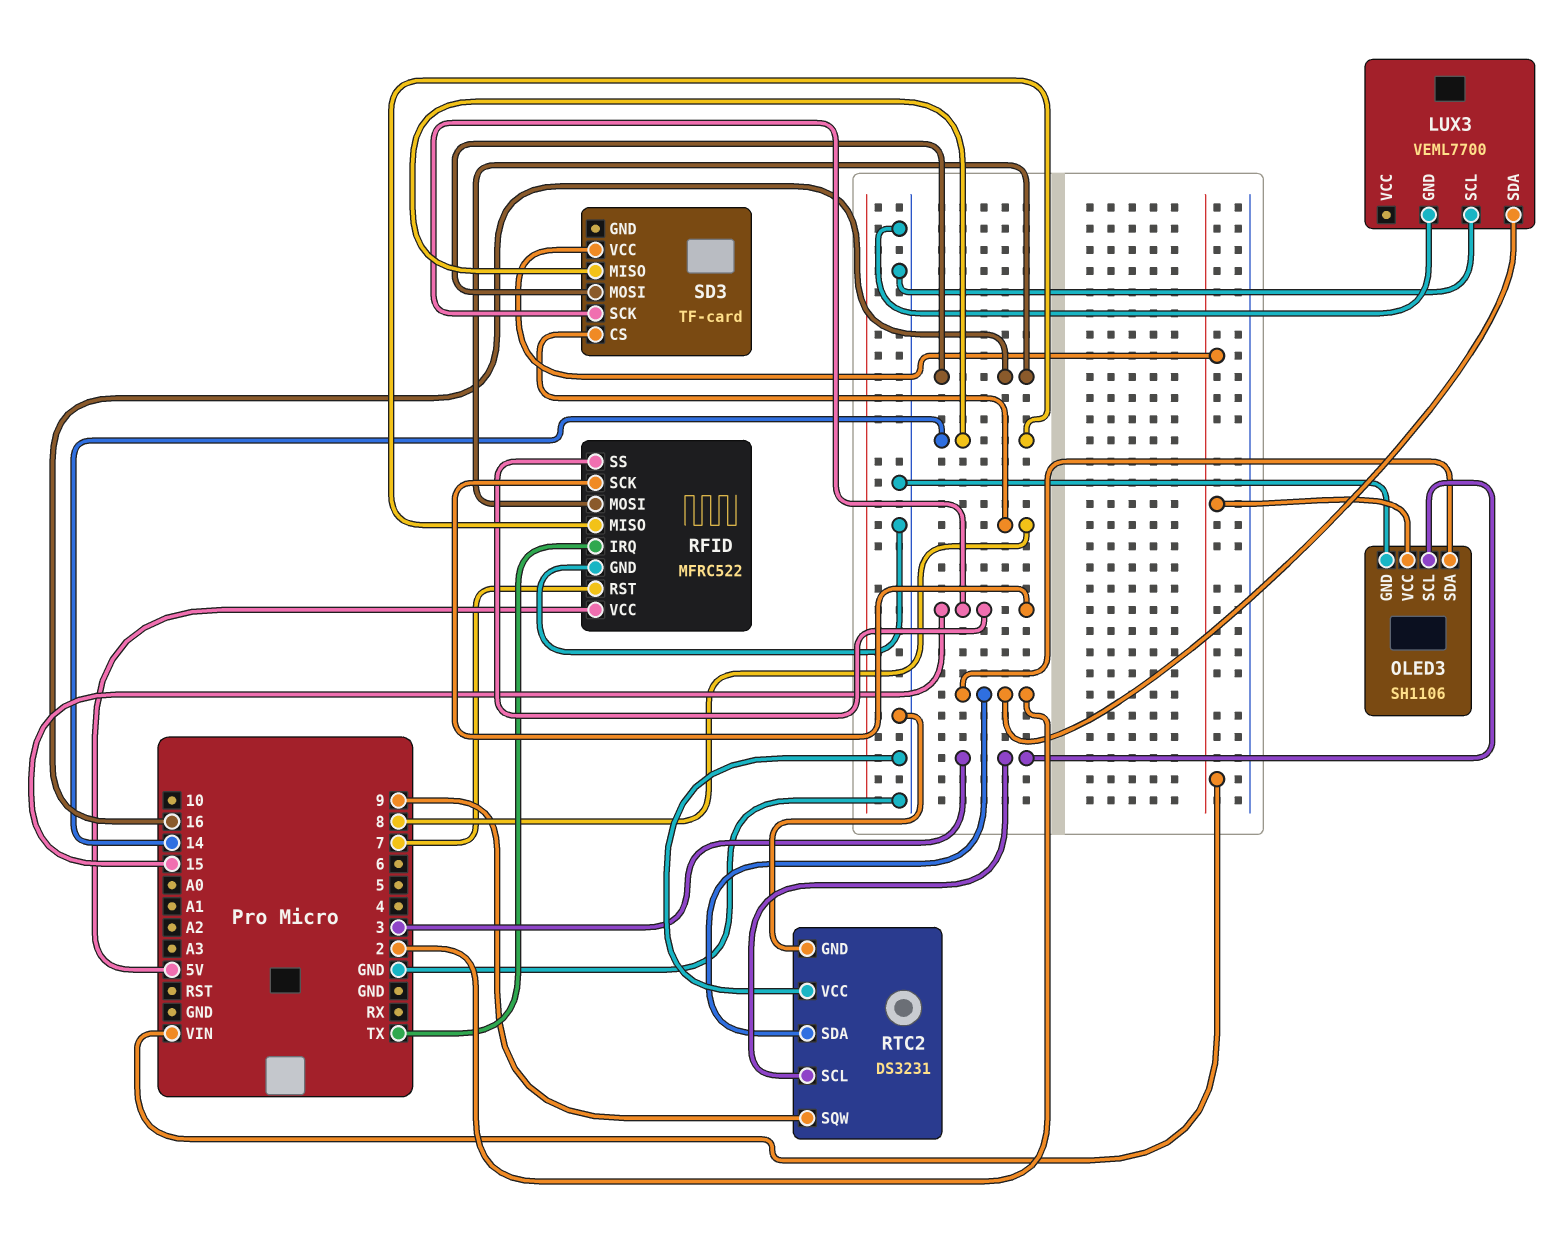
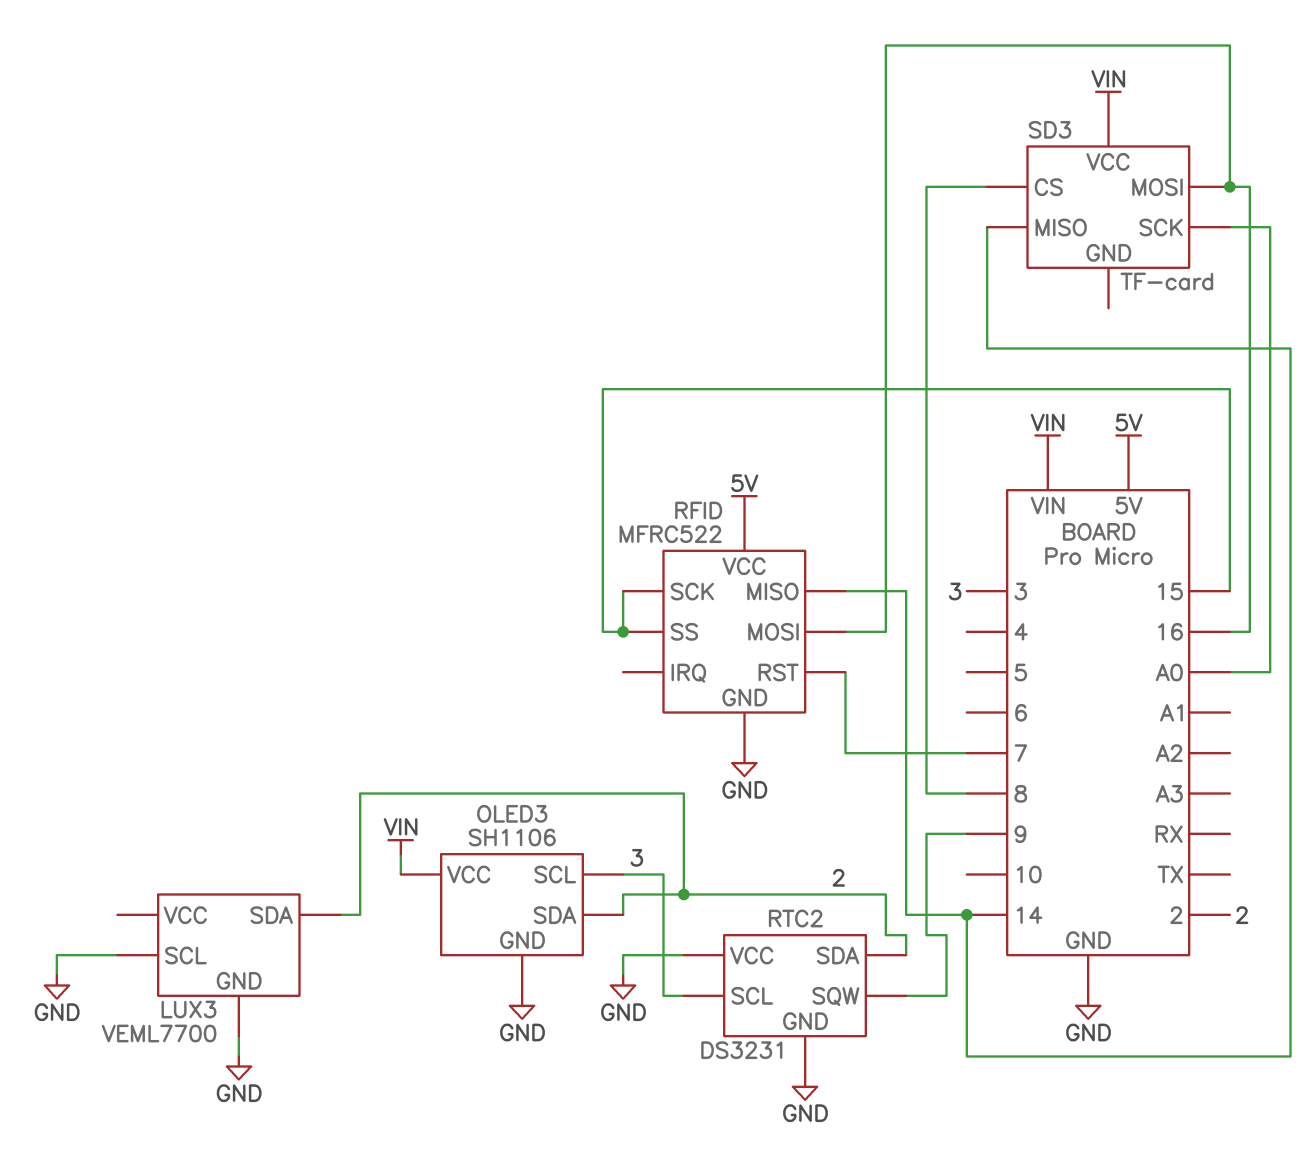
RFID pin IRQ: TX -> none
SD3 pin SCK: 15 -> A0

